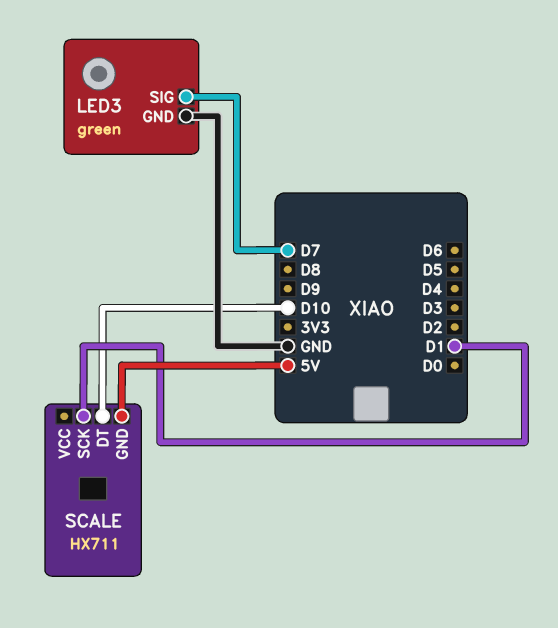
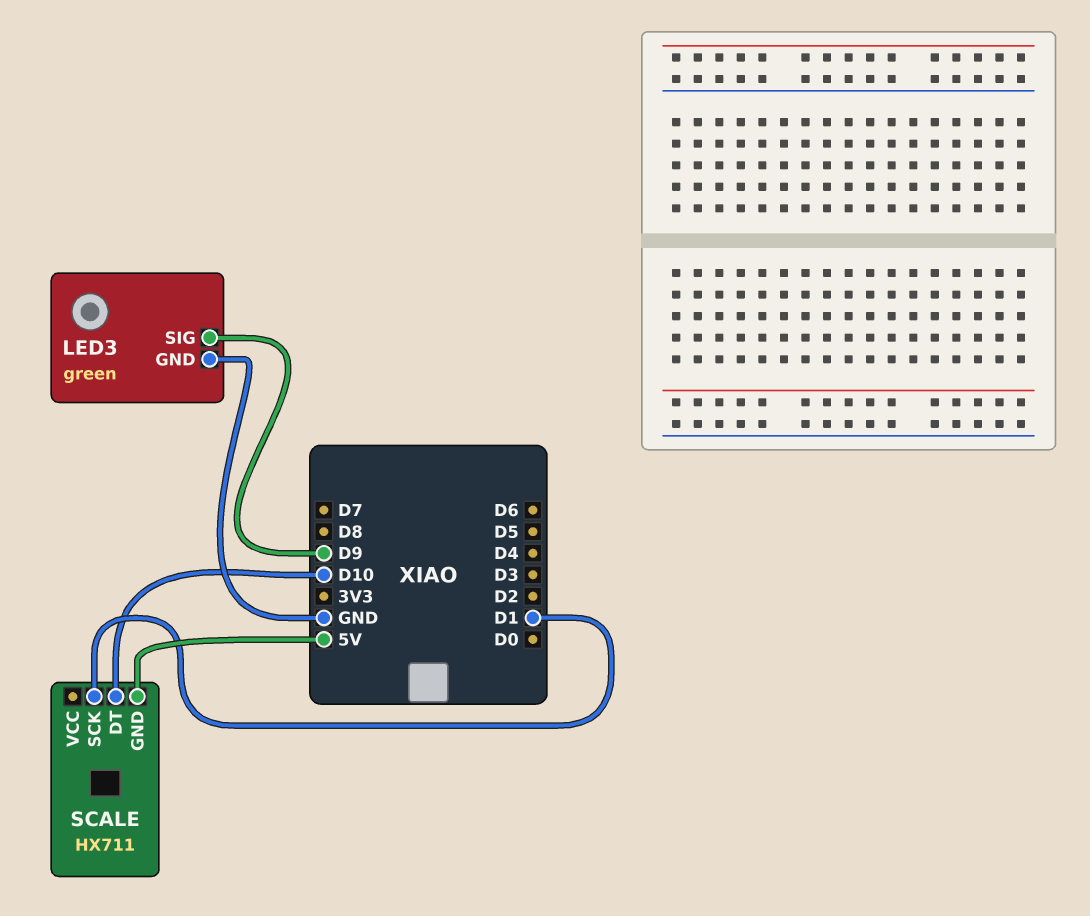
LED3 pin SIG: D7 -> D9

